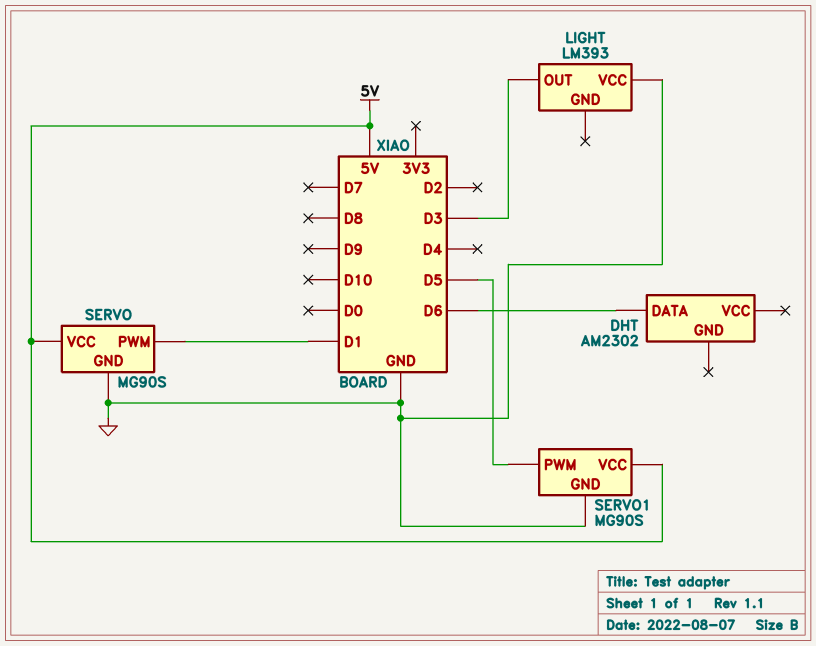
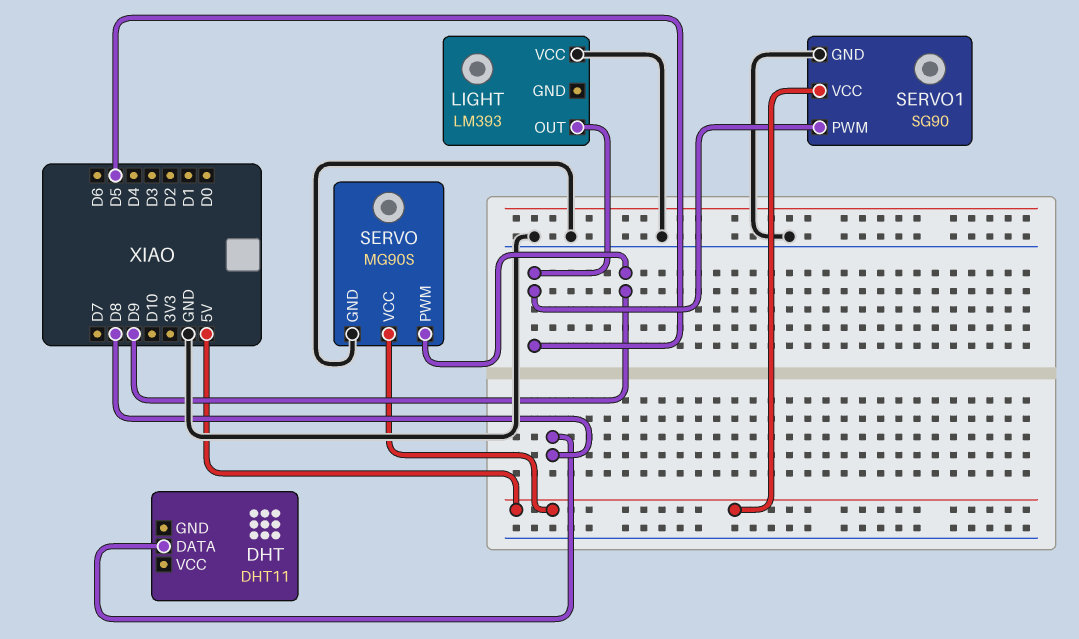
DHT: AM2302 -> DHT11
DHT pin DATA: D6 -> D8
LIGHT pin OUT: D3 -> D5
SERVO pin PWM: D1 -> D9
SERVO1: MG90S -> SG90

